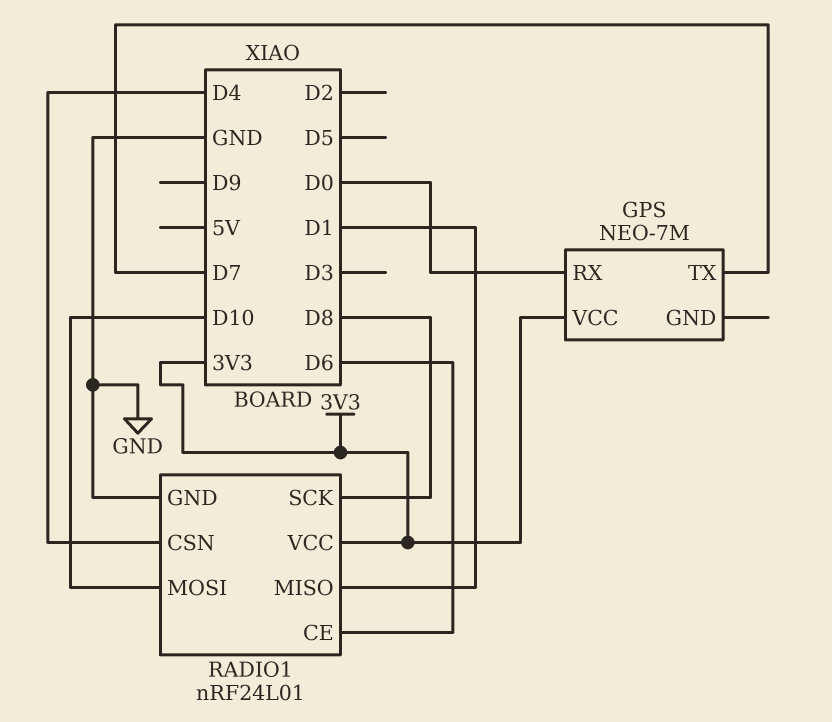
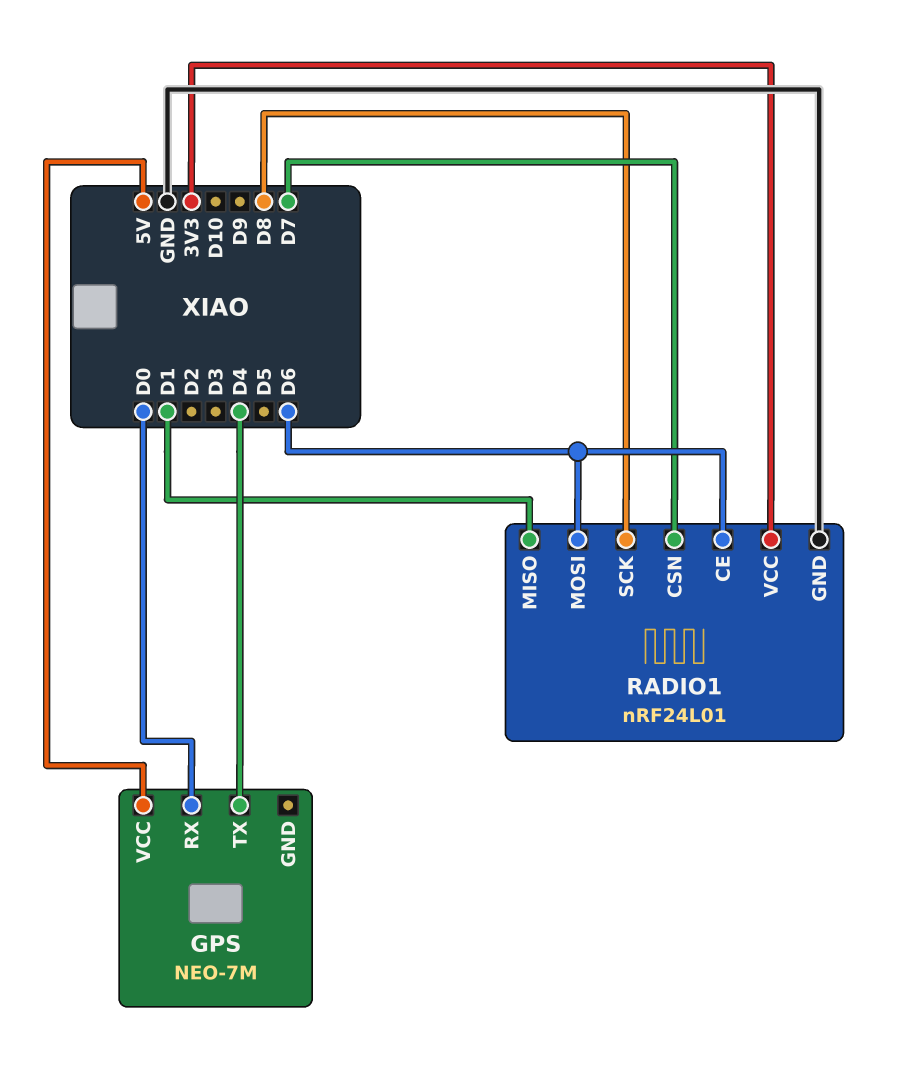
GPS pin TX: D7 -> D4
GPS pin VCC: 3V3 -> 5V
RADIO1 pin CSN: D4 -> D7
RADIO1 pin MOSI: D10 -> D6

